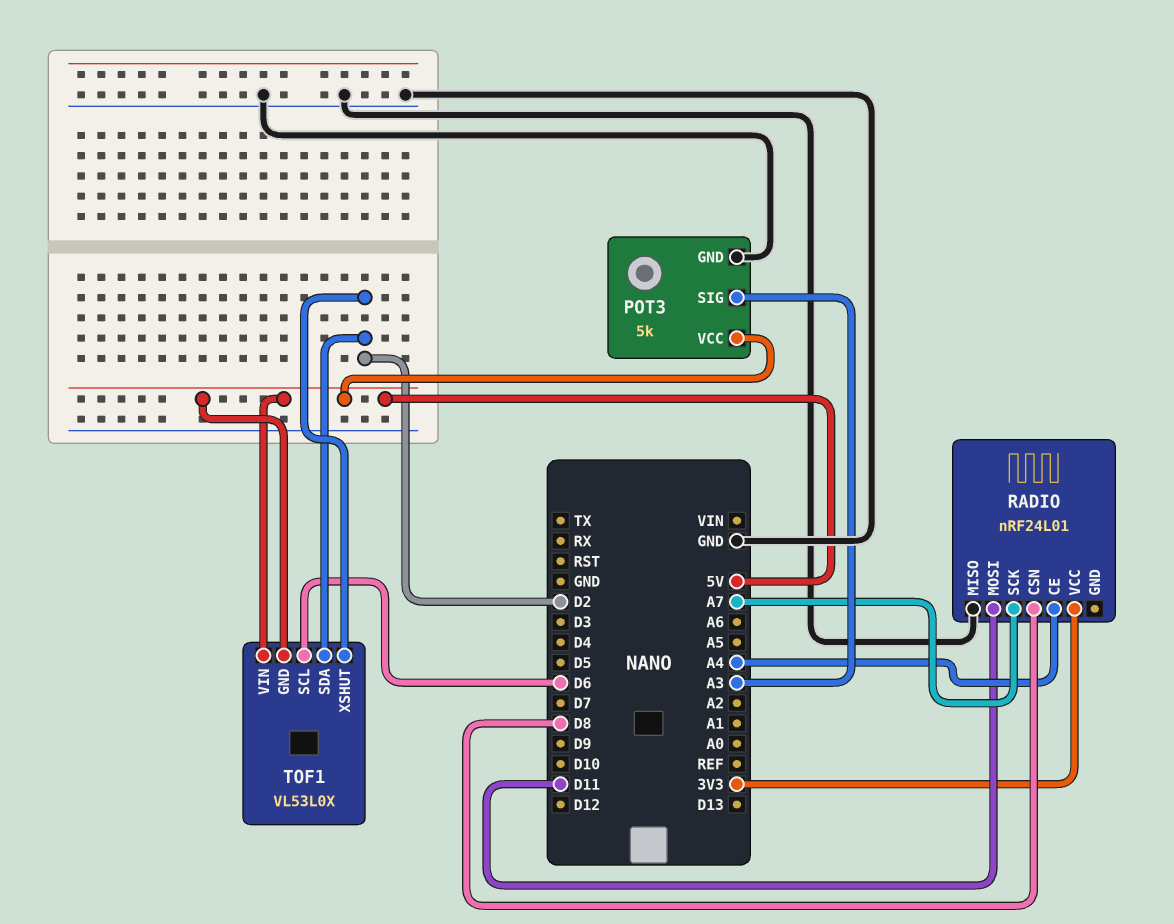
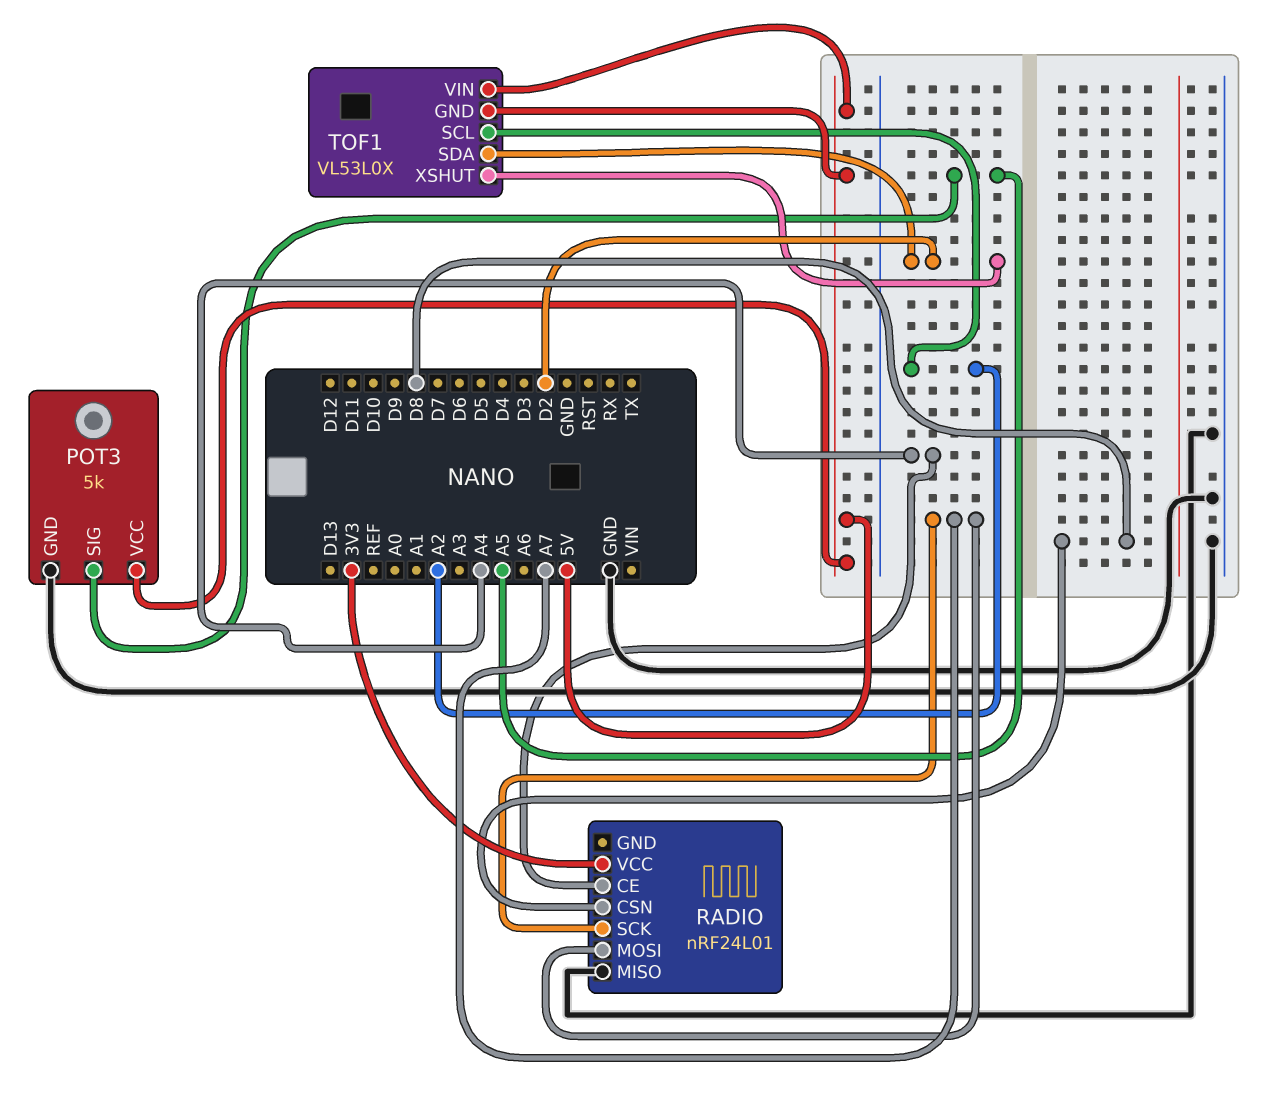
POT3 pin SIG: A3 -> A5
RADIO pin MOSI: D11 -> A7
TOF1 pin SCL: D6 -> A2

